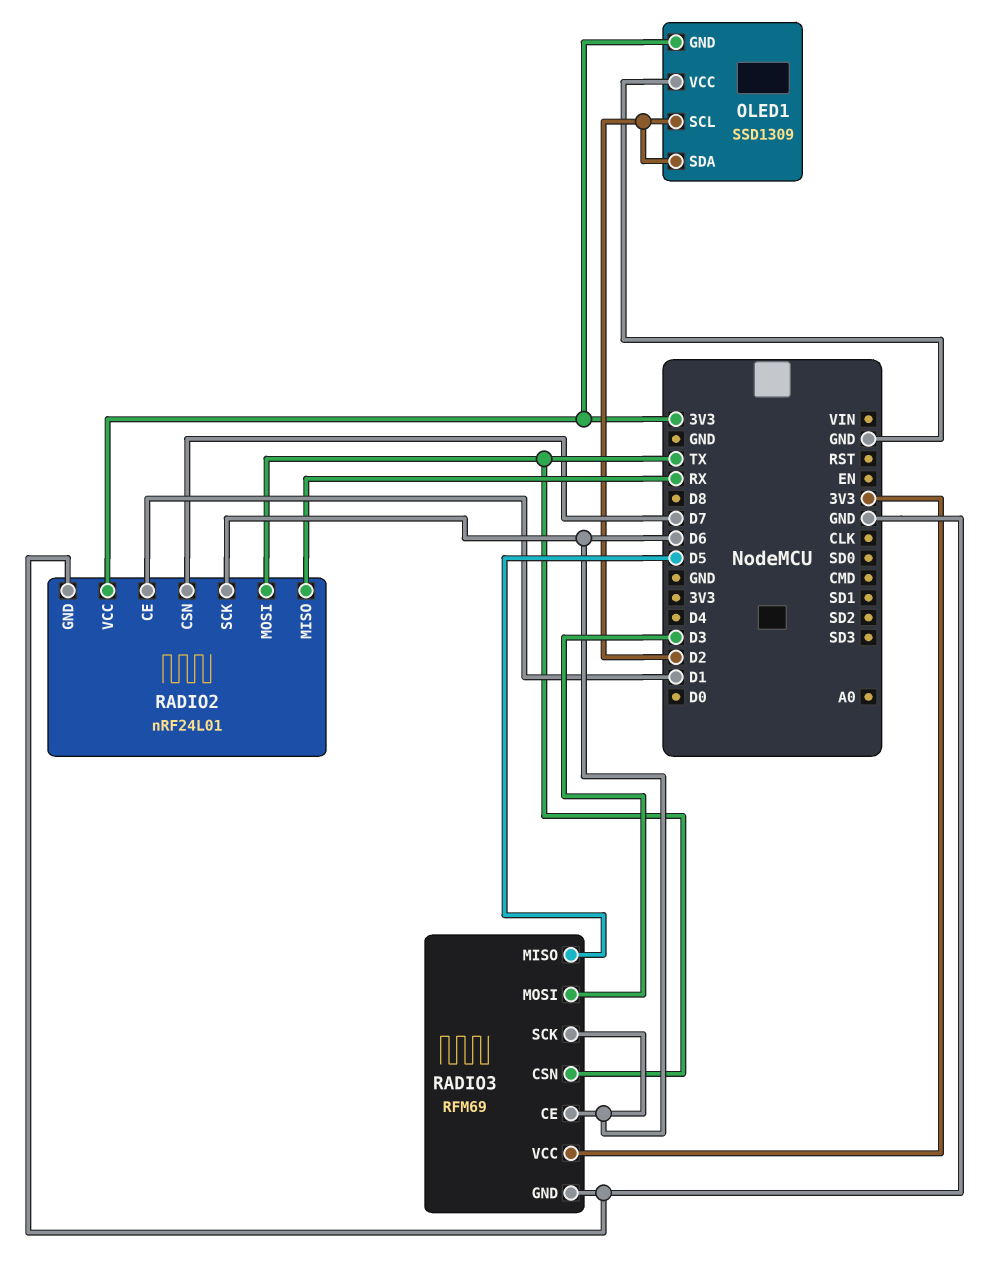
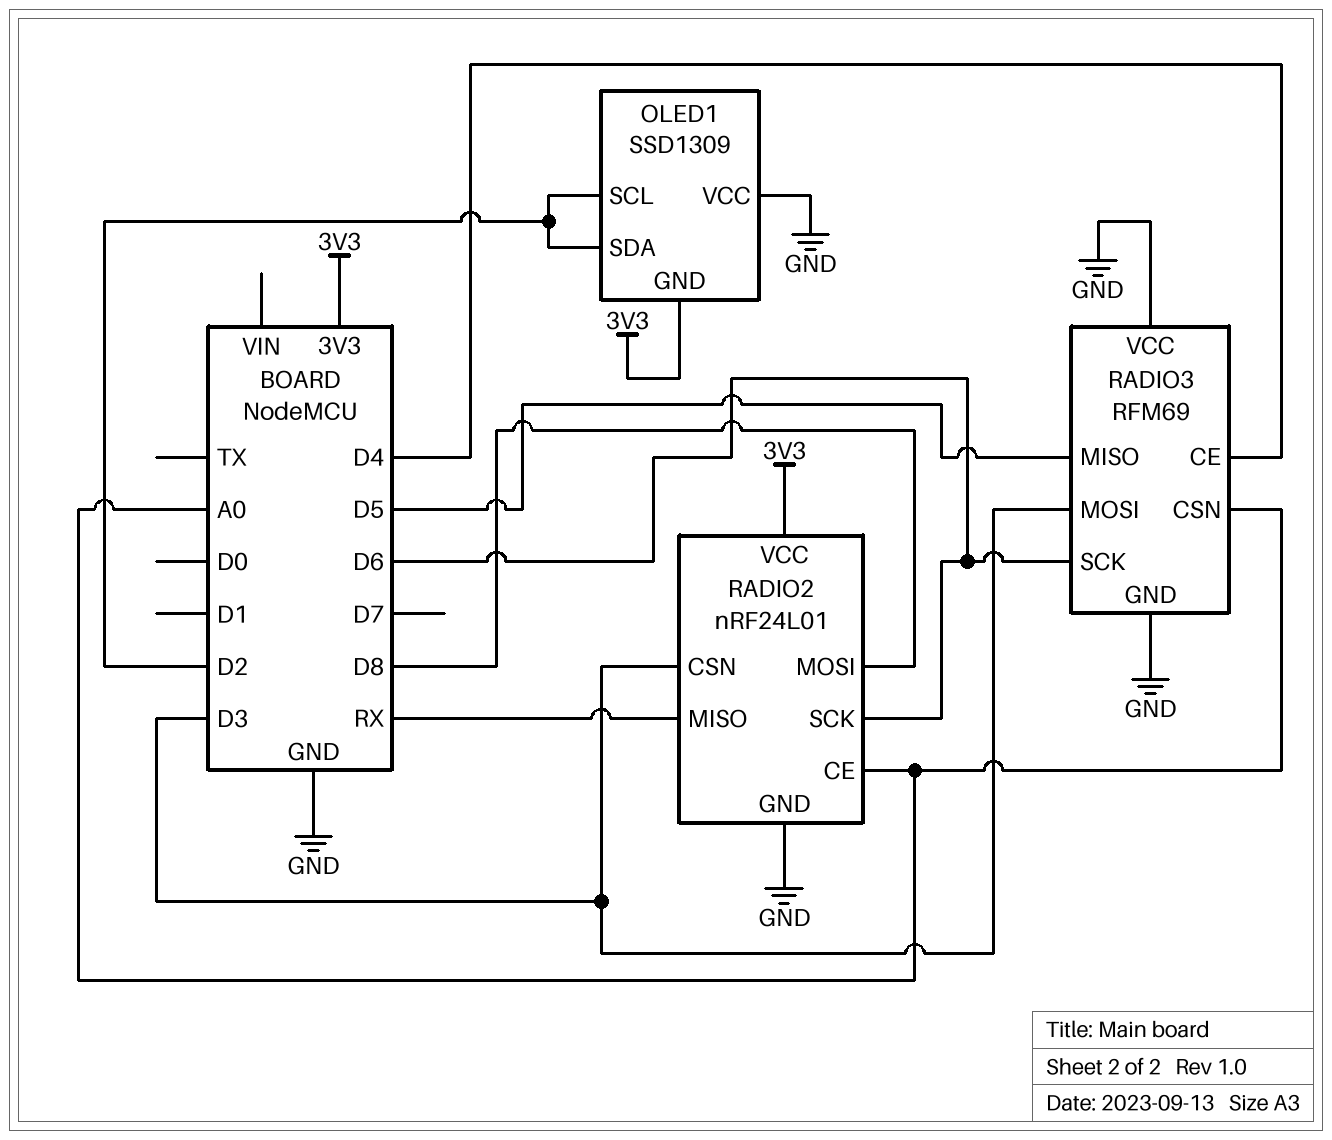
RADIO2 pin CE: D1 -> A0
RADIO2 pin CSN: D7 -> D3
RADIO2 pin MOSI: TX -> D8
RADIO3 pin CE: D6 -> D4
RADIO3 pin CSN: TX -> A0
RADIO3 pin VCC: 3V3 -> GND

